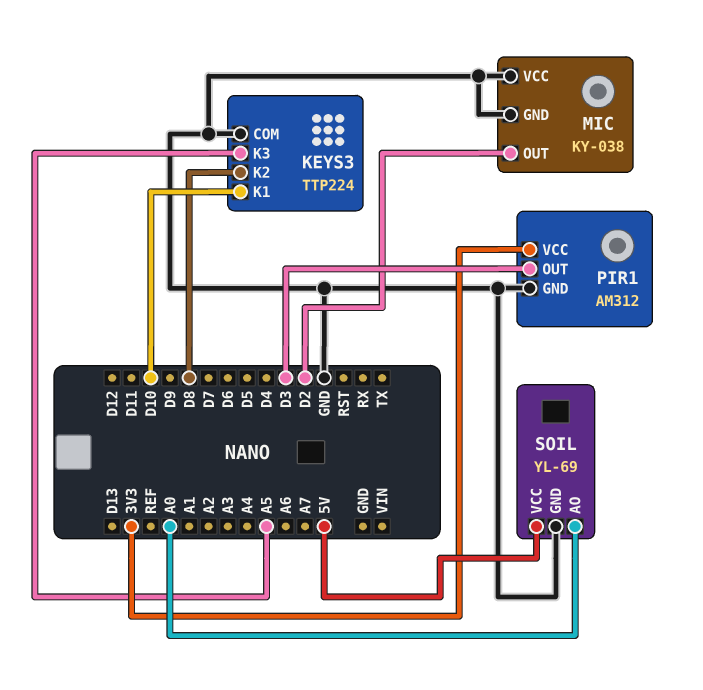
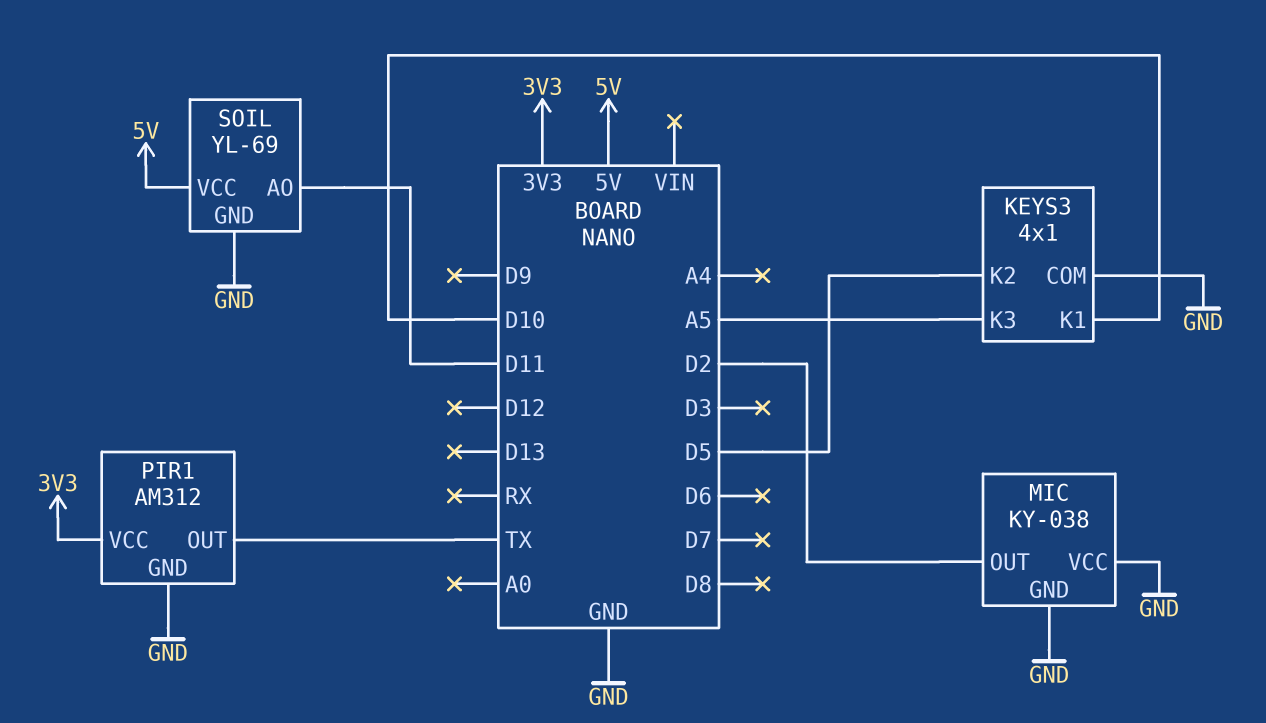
KEYS3: TTP224 -> 4x1
KEYS3 pin K2: D8 -> D5
PIR1 pin OUT: D3 -> TX
SOIL pin AO: A0 -> D11

